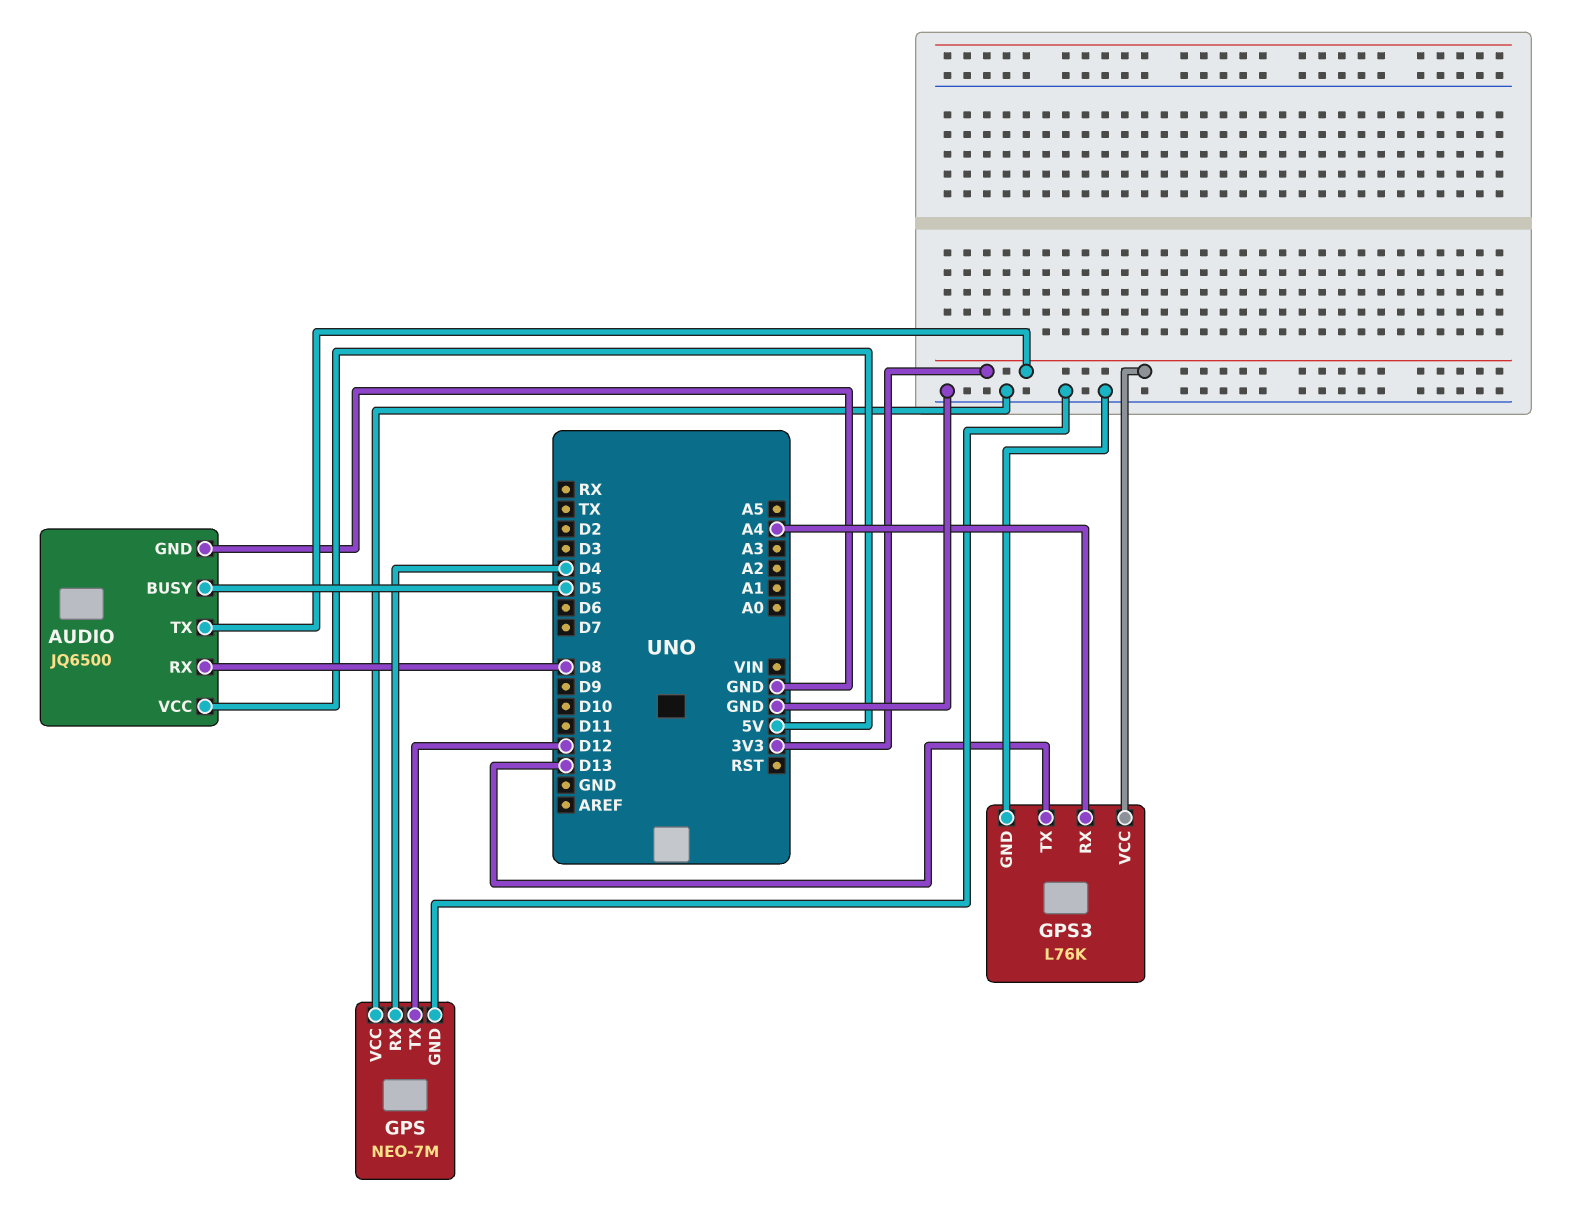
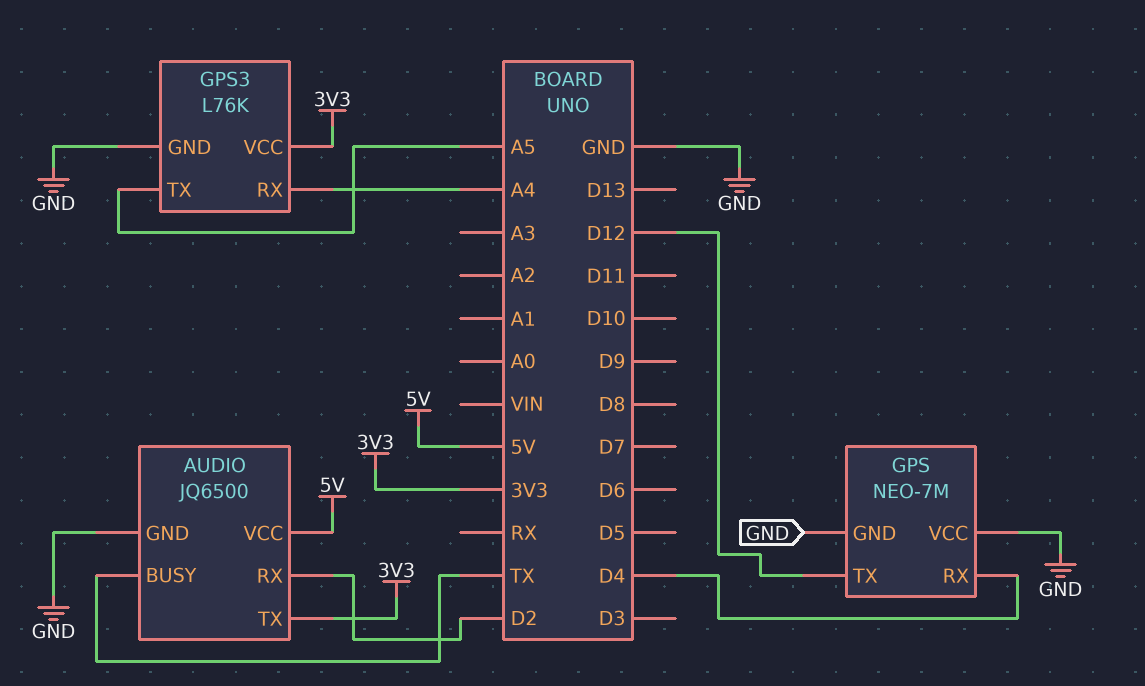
AUDIO pin BUSY: D5 -> TX
AUDIO pin RX: D8 -> D2
GPS3 pin TX: D13 -> A5

